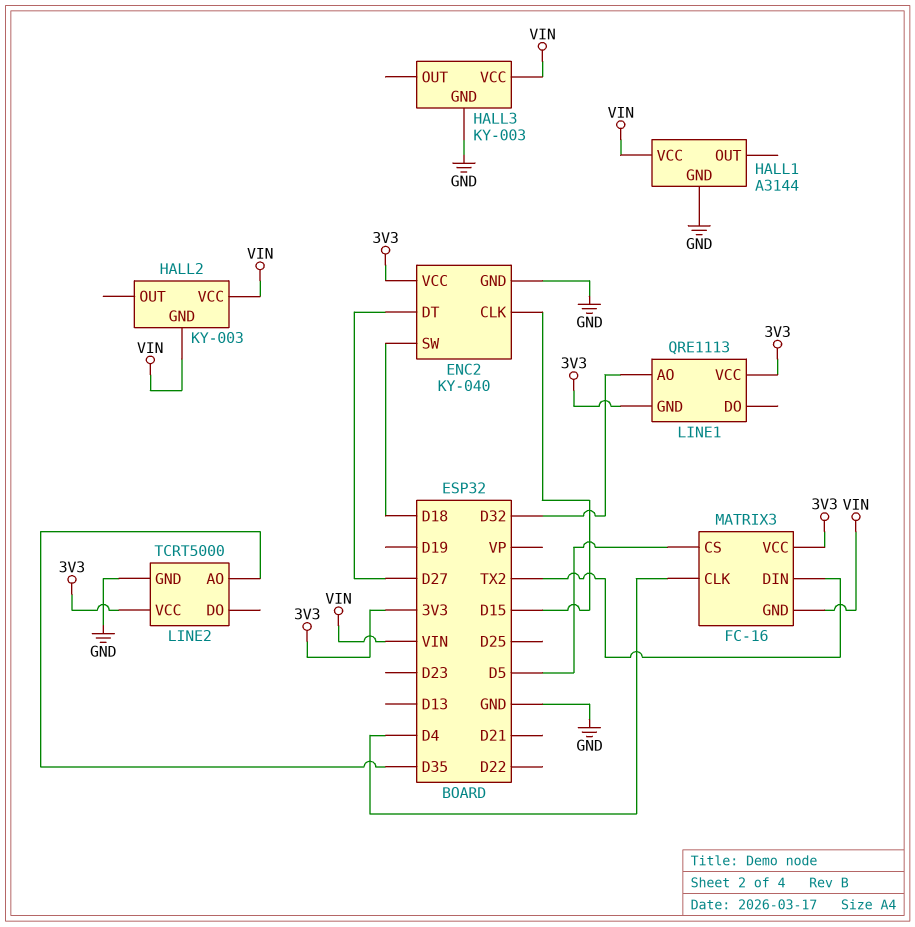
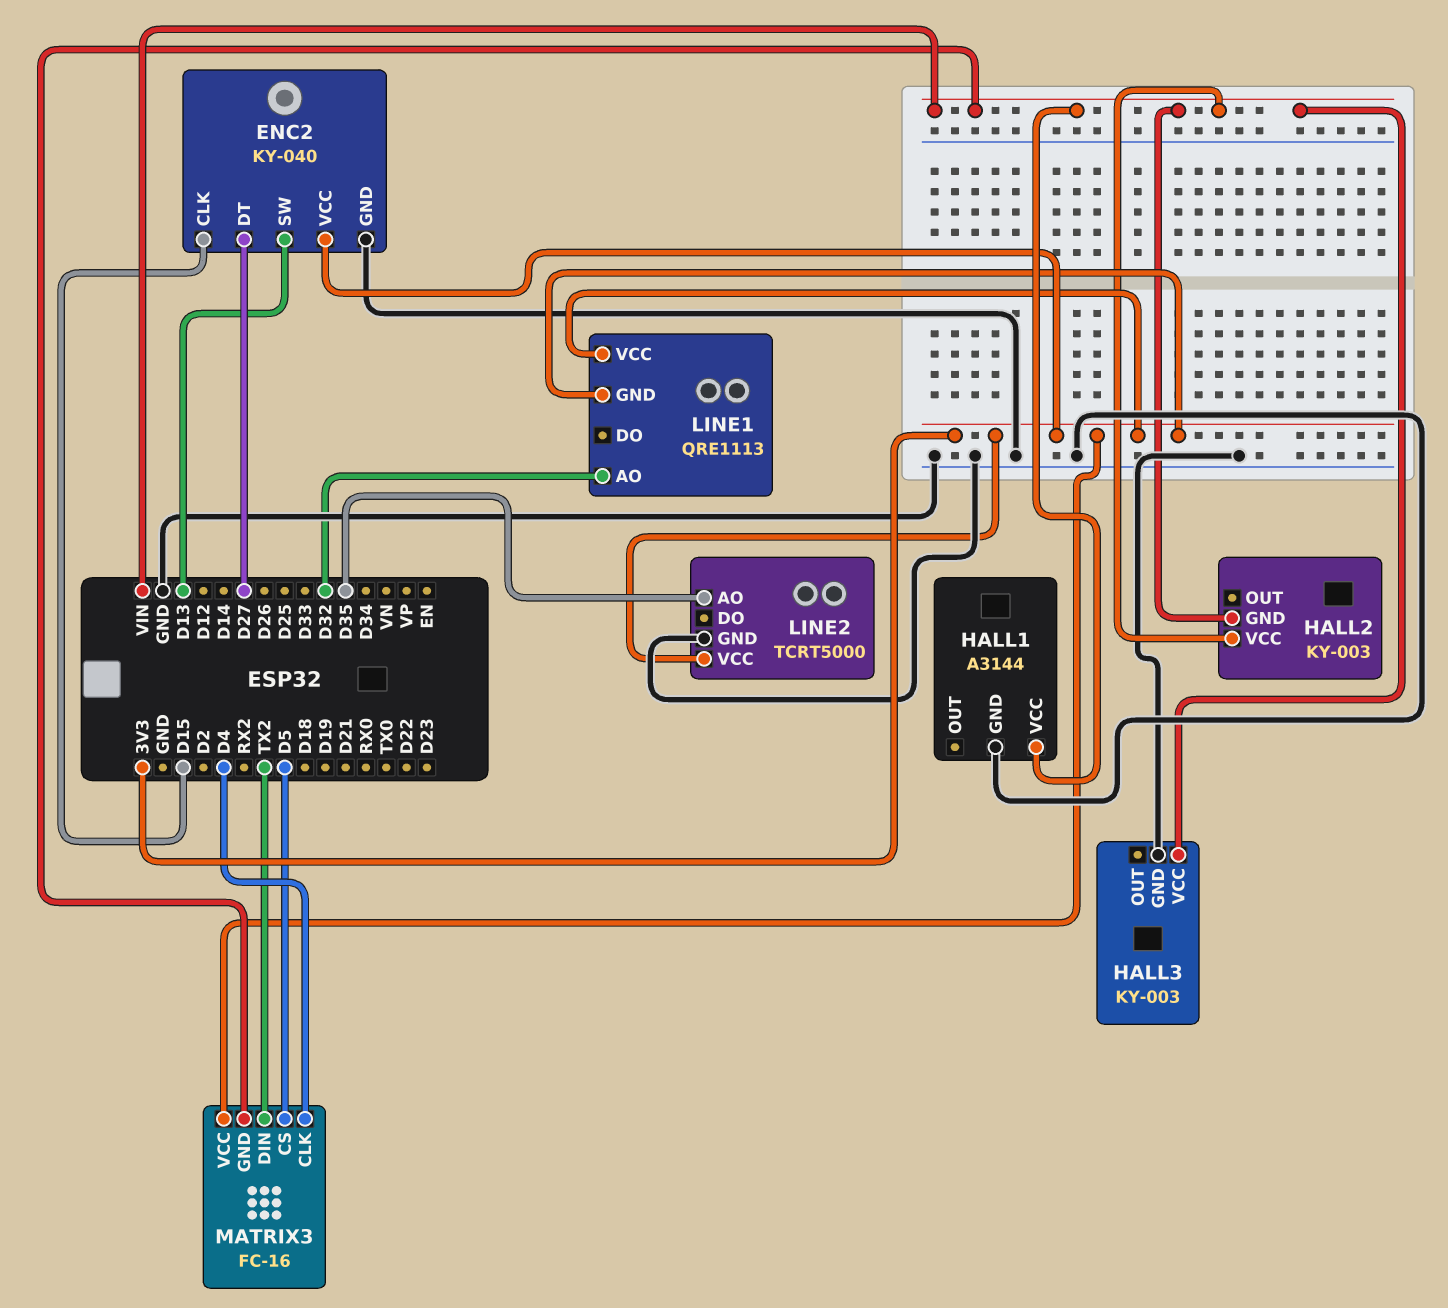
ENC2 pin SW: D18 -> D13

